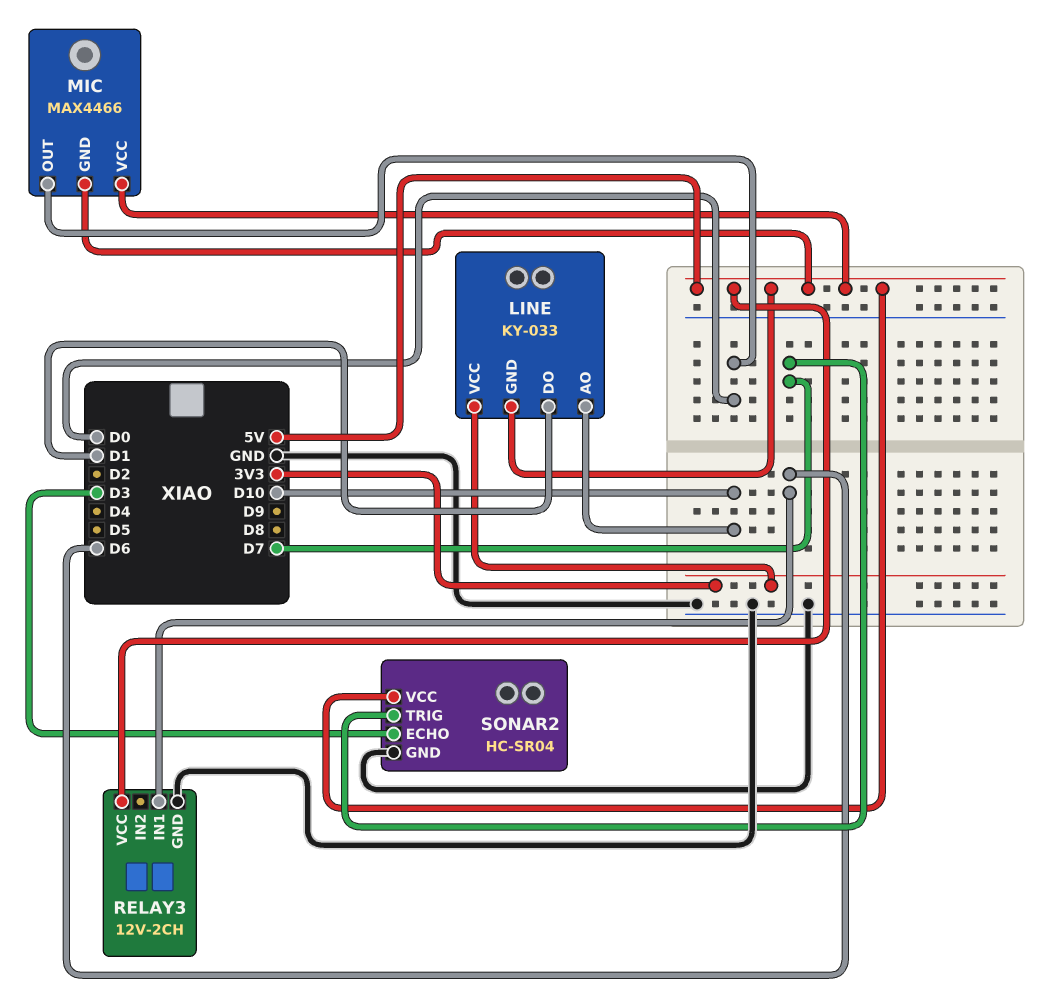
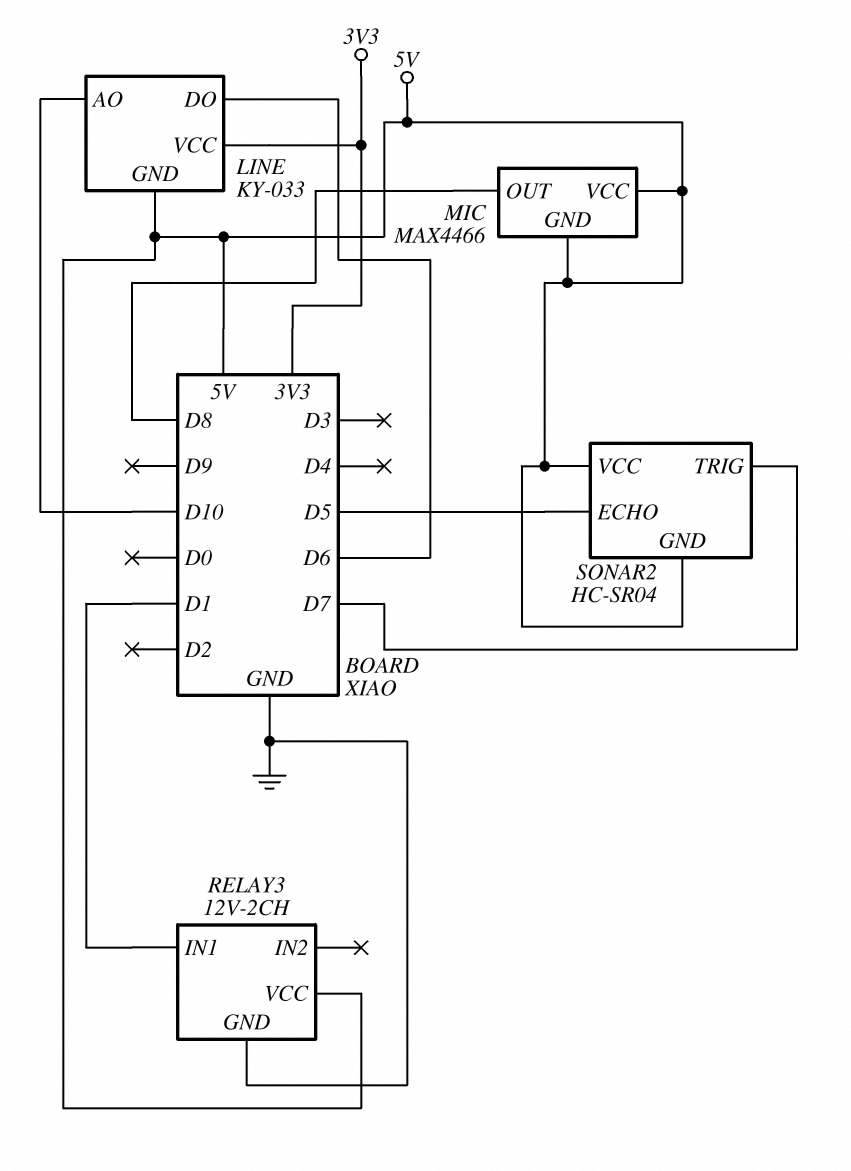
LINE pin DO: D1 -> D6
MIC pin OUT: D0 -> D8
RELAY3 pin IN1: D6 -> D1
SONAR2 pin ECHO: D3 -> D5
SONAR2 pin GND: GND -> 5V

